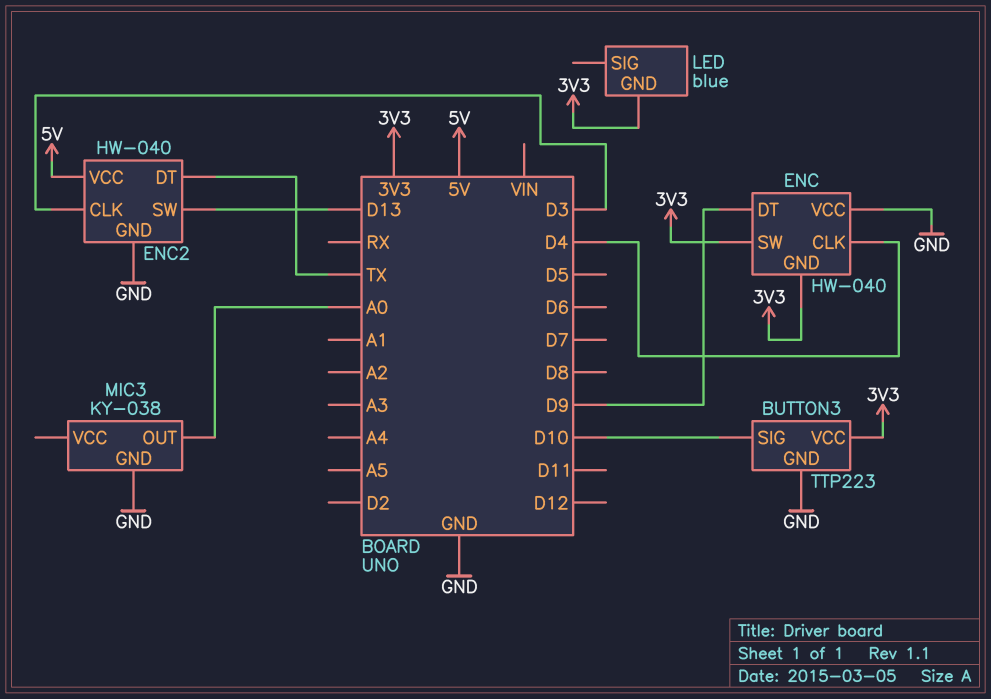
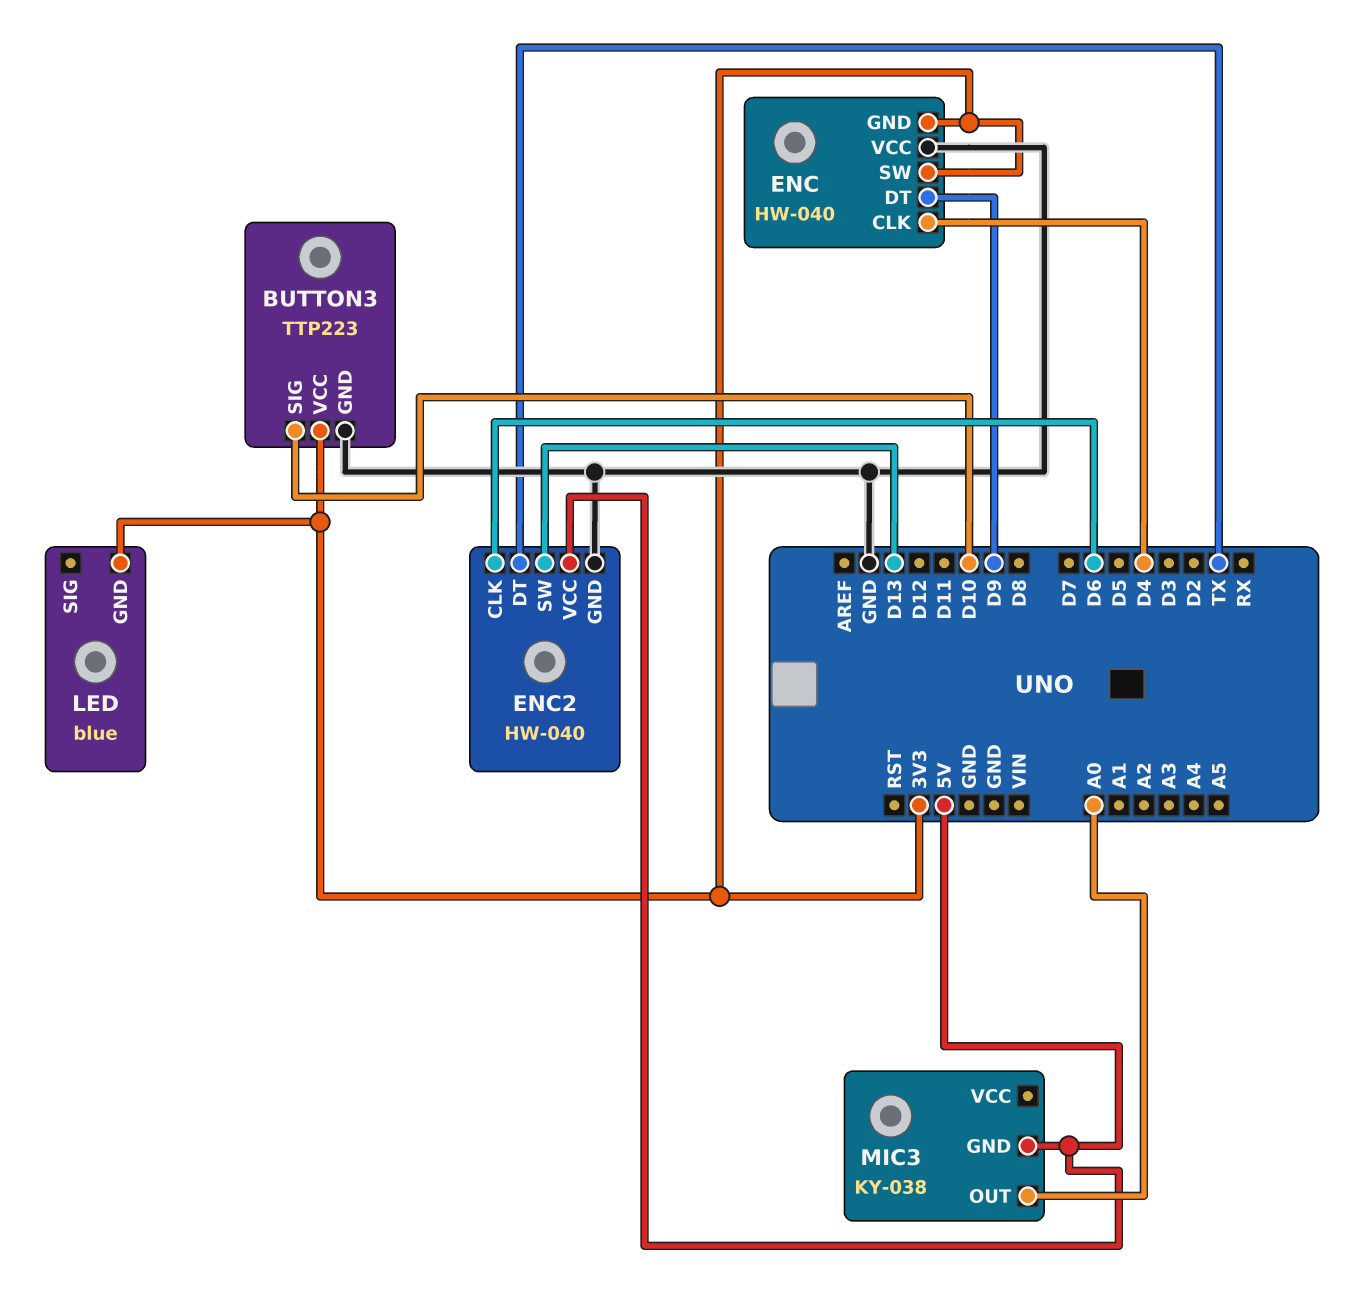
ENC2 pin CLK: D3 -> D6
MIC3 pin GND: GND -> 5V

